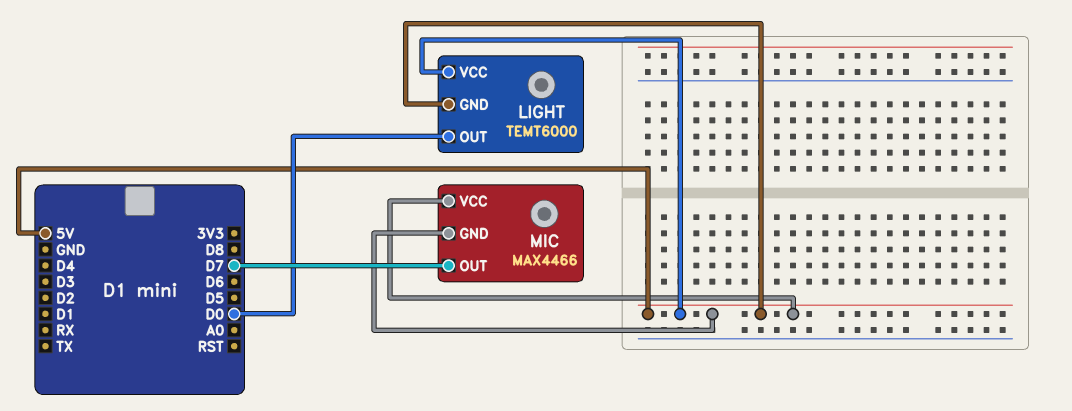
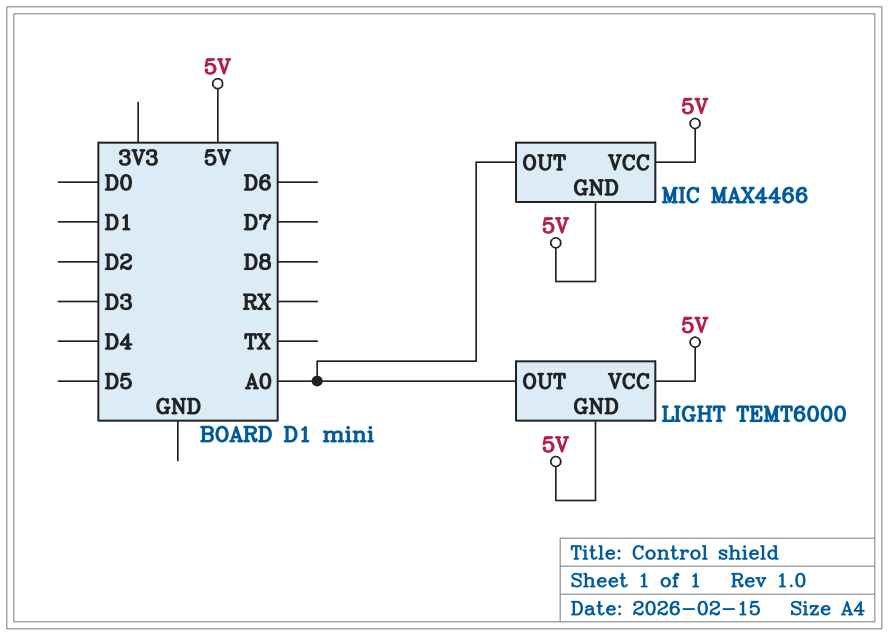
LIGHT pin OUT: D0 -> A0
MIC pin OUT: D7 -> A0

